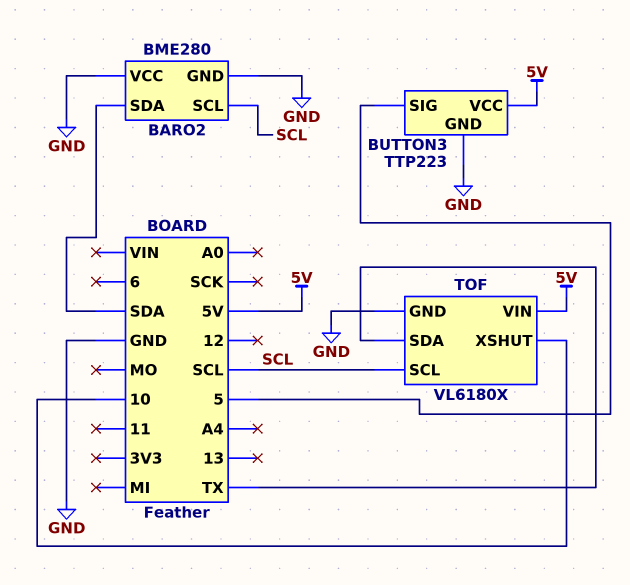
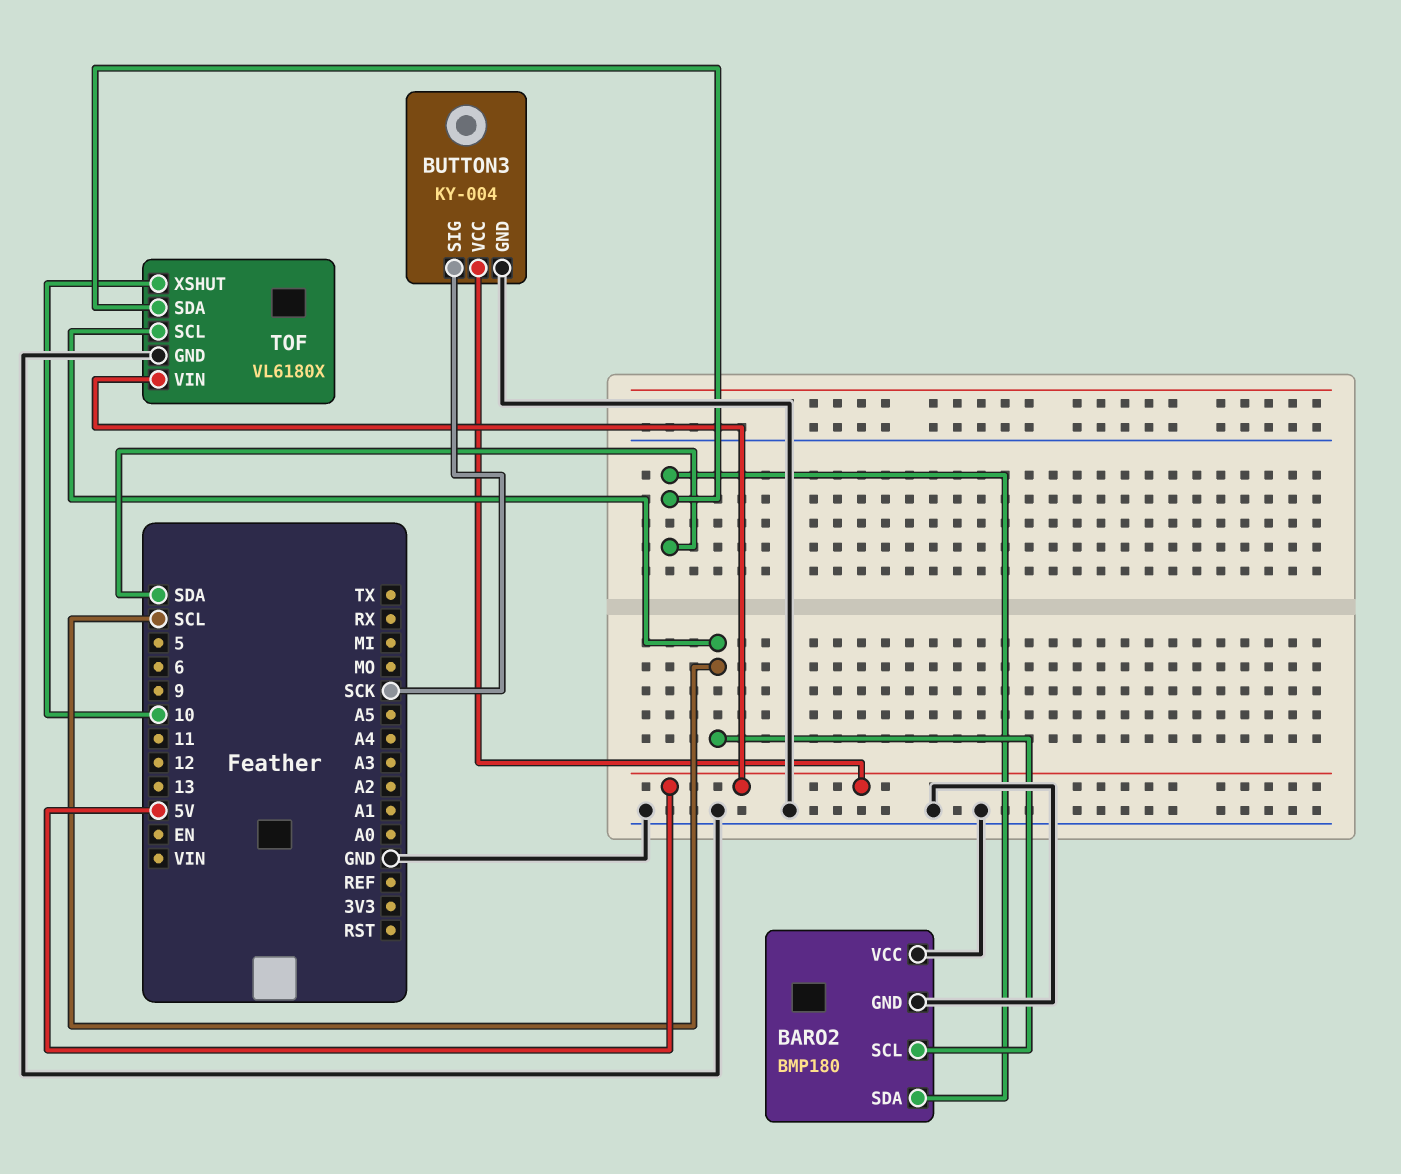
BARO2: BME280 -> BMP180
BUTTON3: TTP223 -> KY-004
BUTTON3 pin SIG: 5 -> SCK
TOF pin SDA: TX -> SDA

